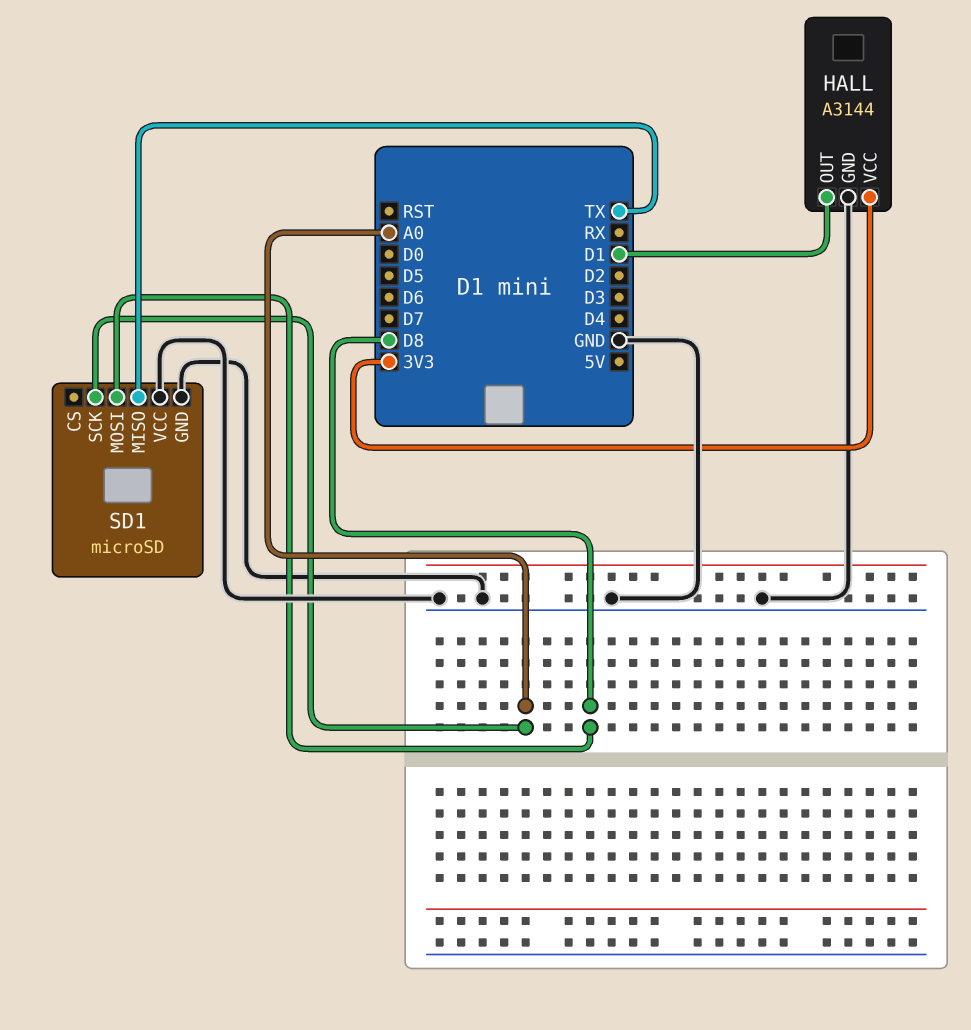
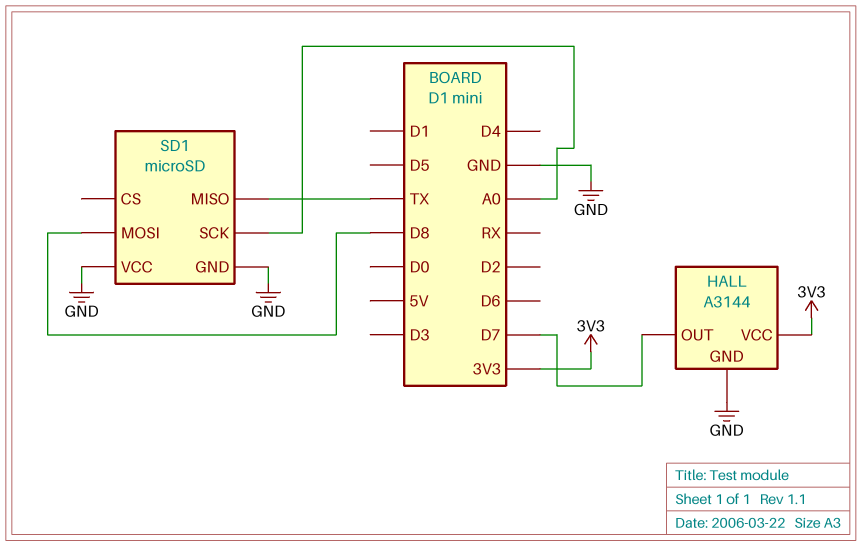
HALL pin OUT: D1 -> D7

